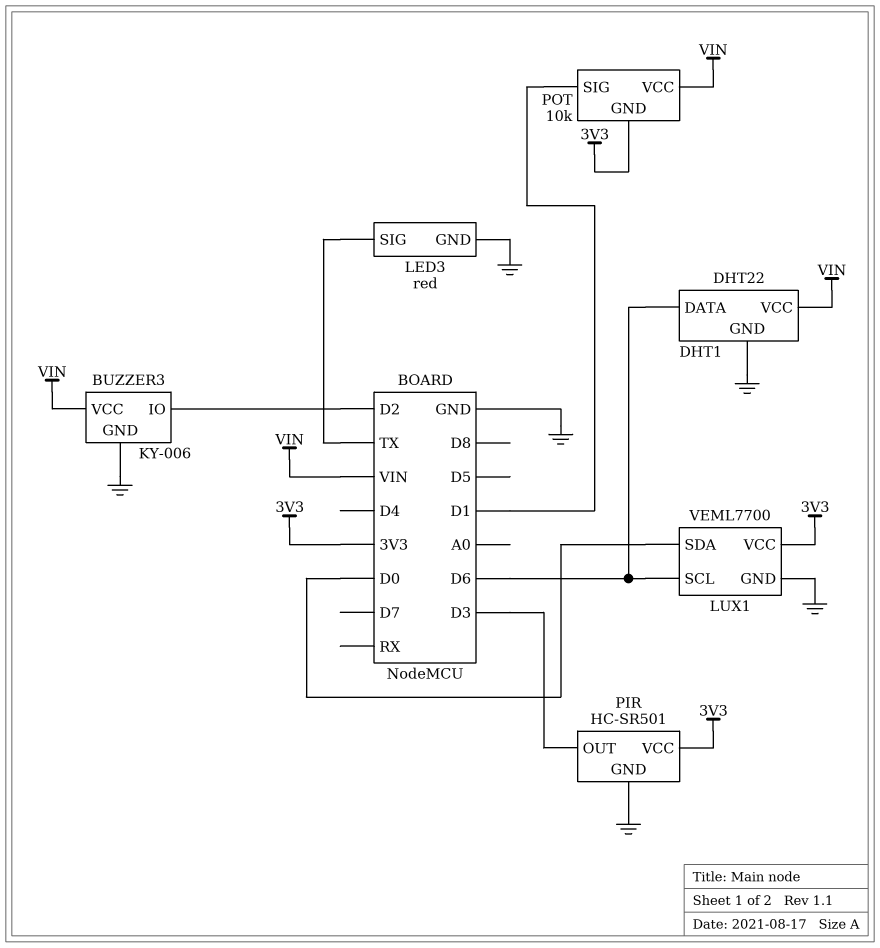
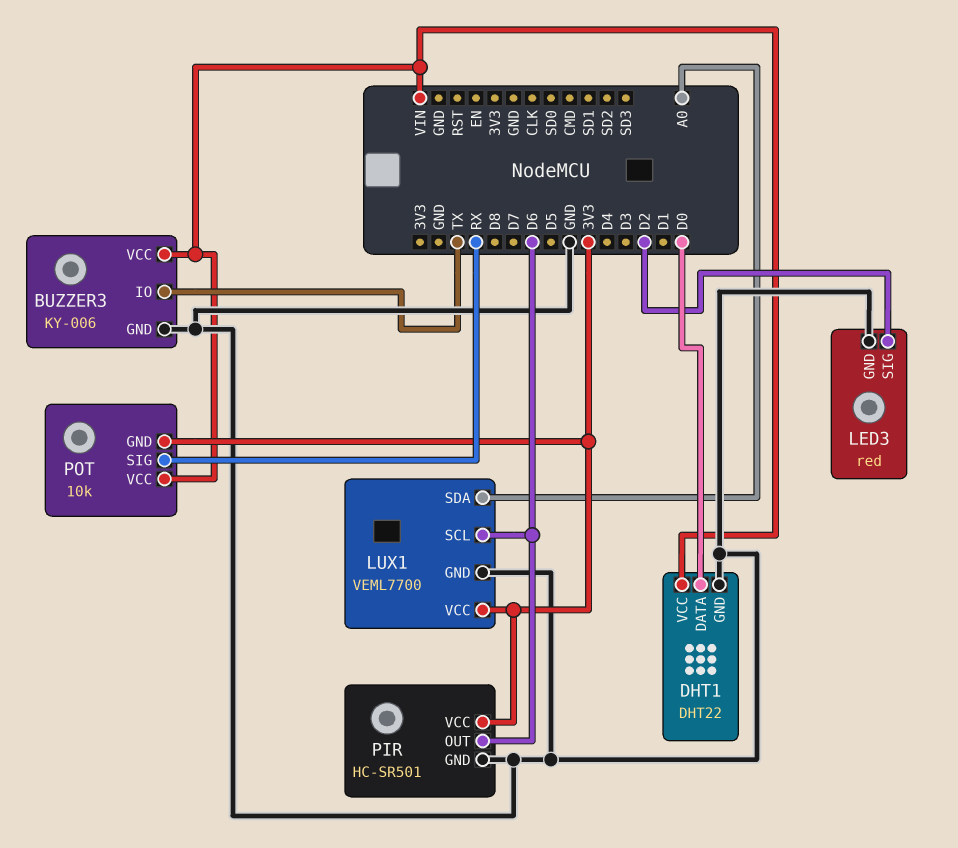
BUZZER3 pin IO: D2 -> TX
DHT1 pin DATA: D6 -> D0
LED3 pin SIG: TX -> D2
LUX1 pin SDA: D0 -> A0
PIR pin OUT: D3 -> D6
POT pin SIG: D1 -> RX

